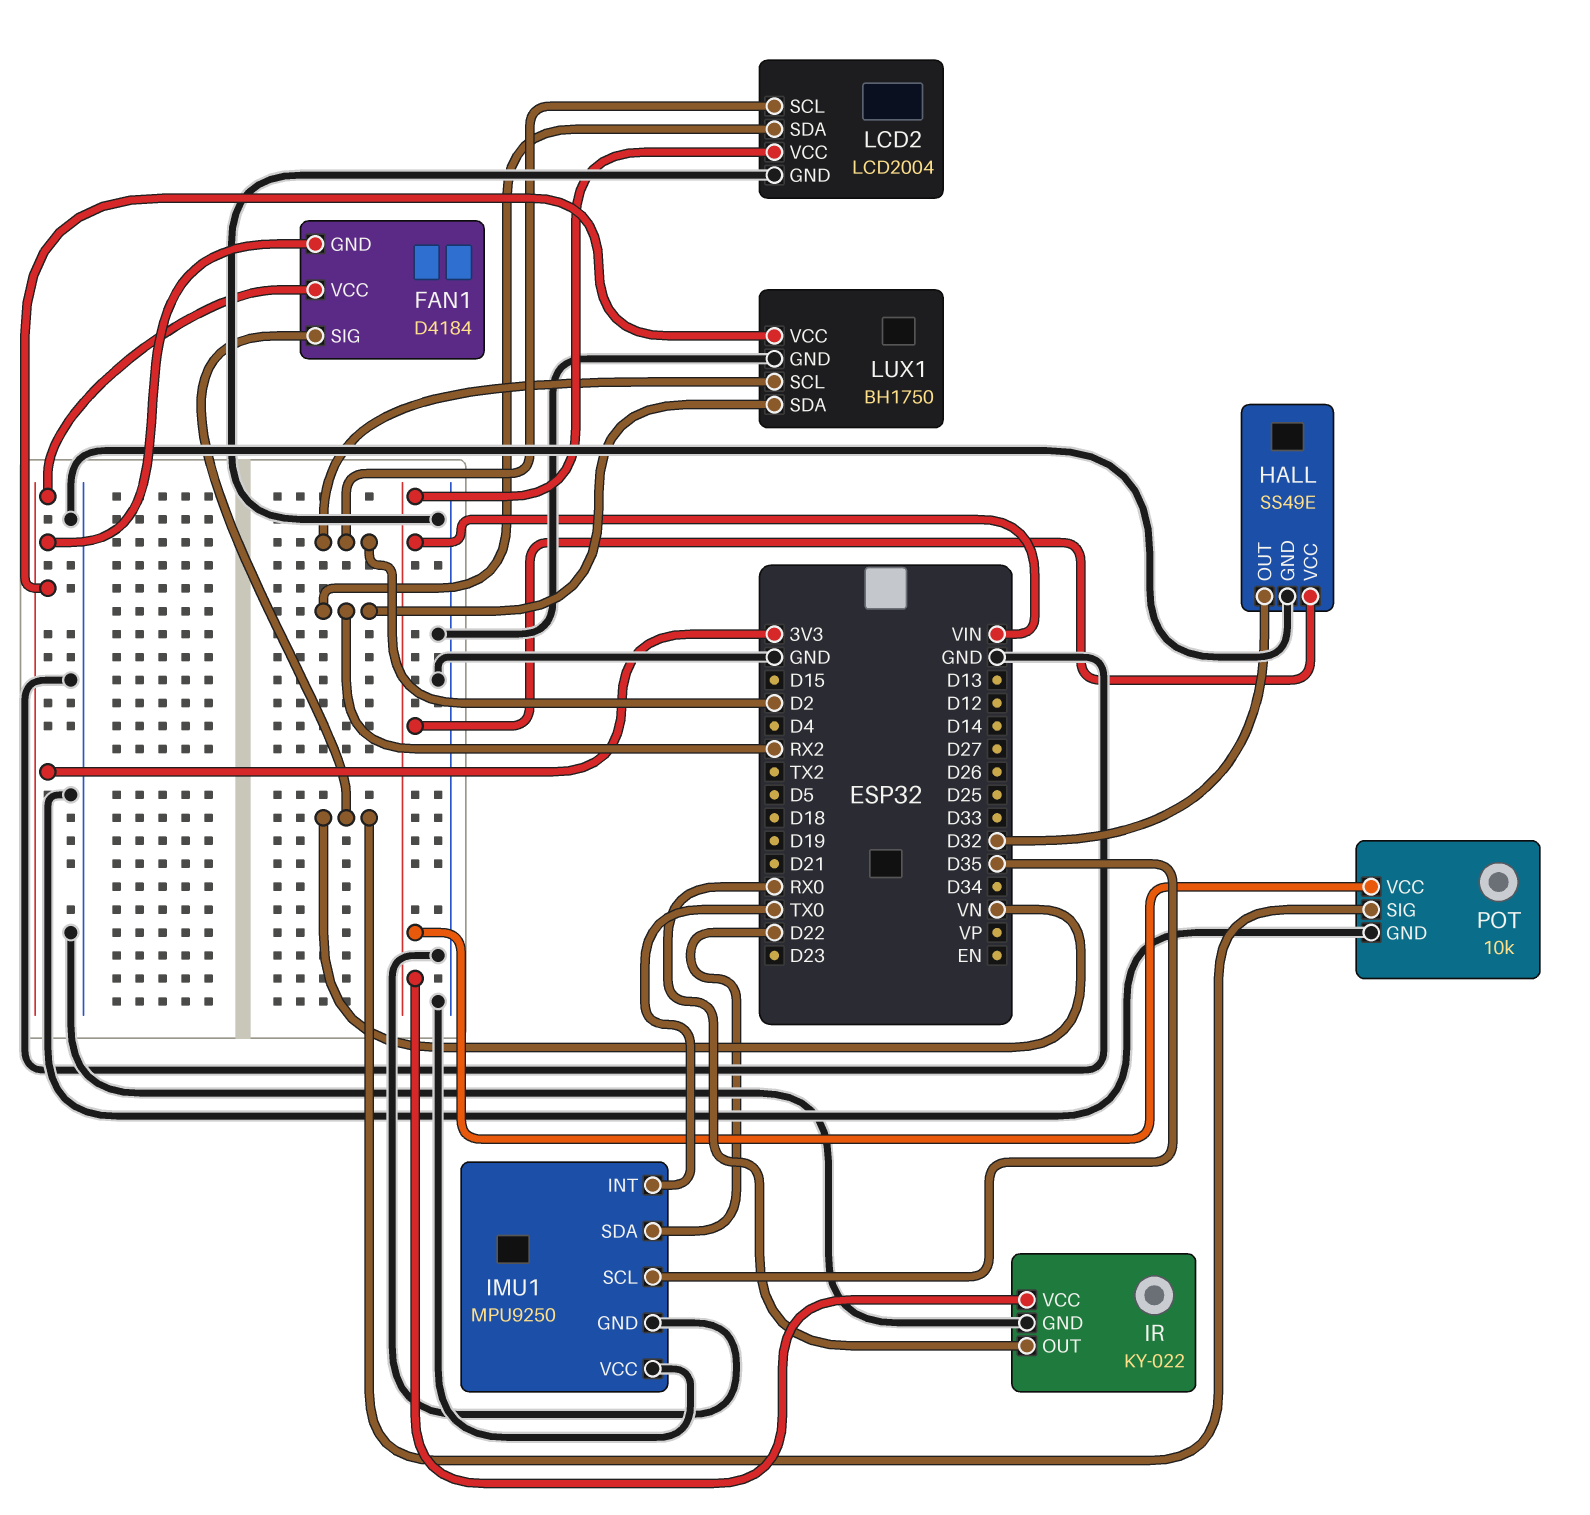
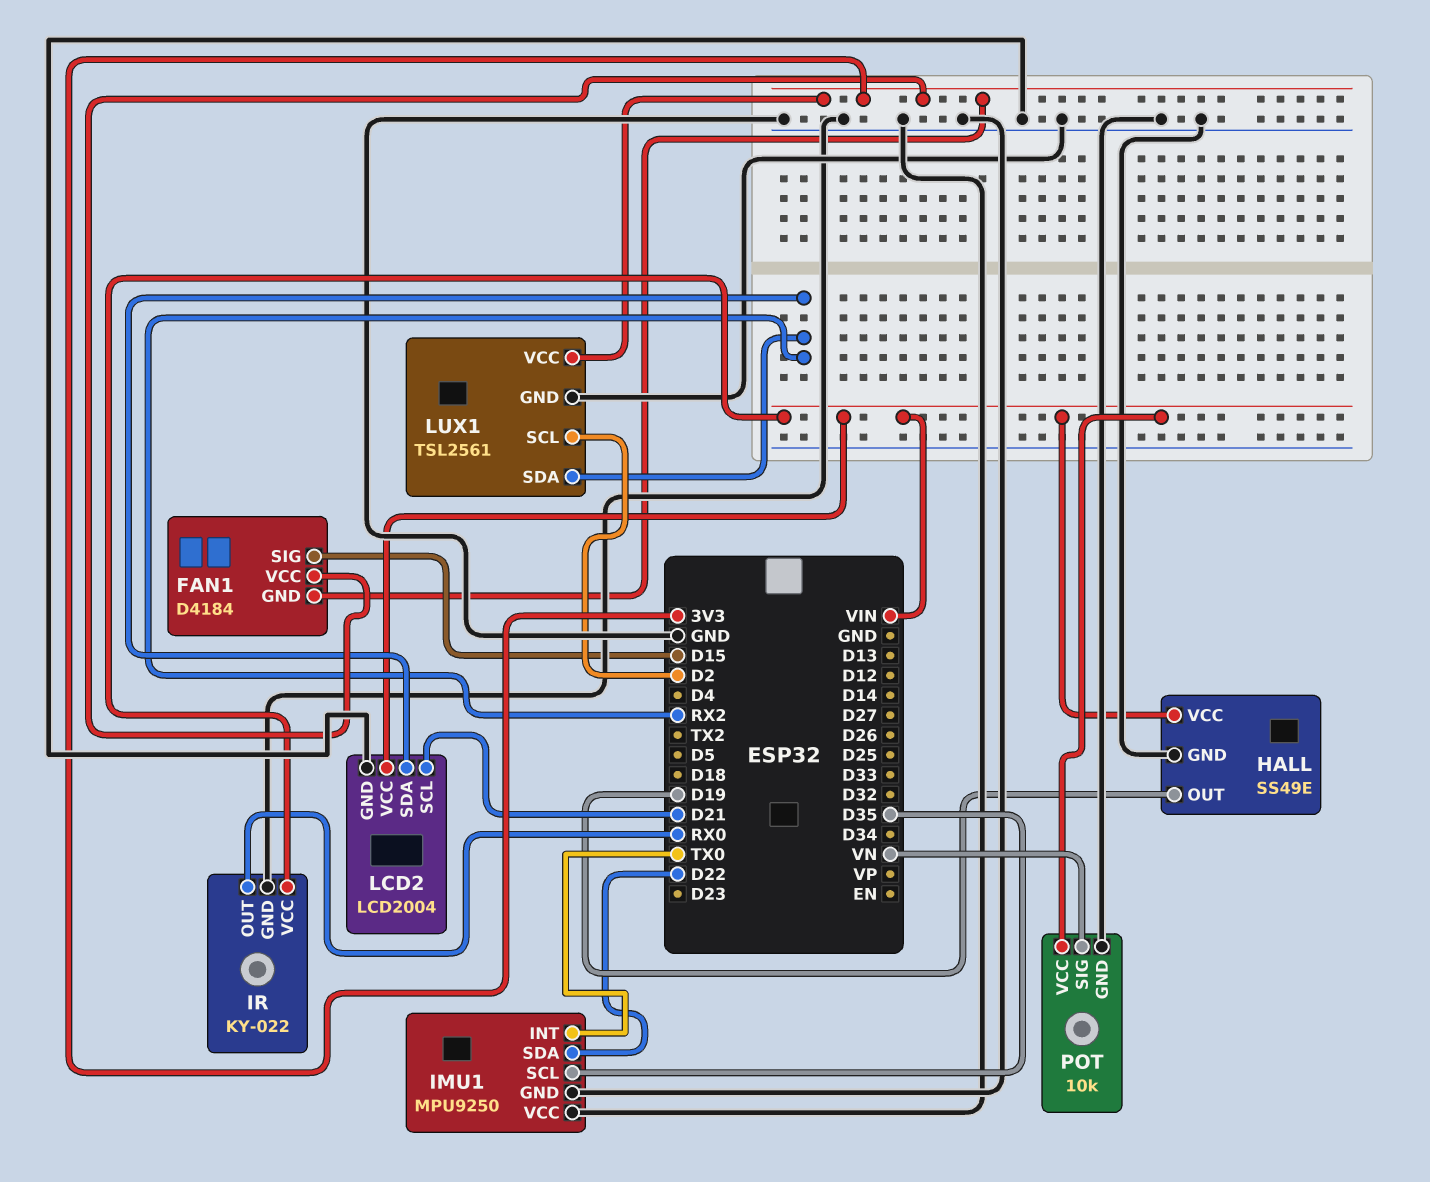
FAN1 pin SIG: VN -> D15
HALL pin OUT: D32 -> D19
LCD2 pin SCL: D2 -> D21
LUX1: BH1750 -> TSL2561

